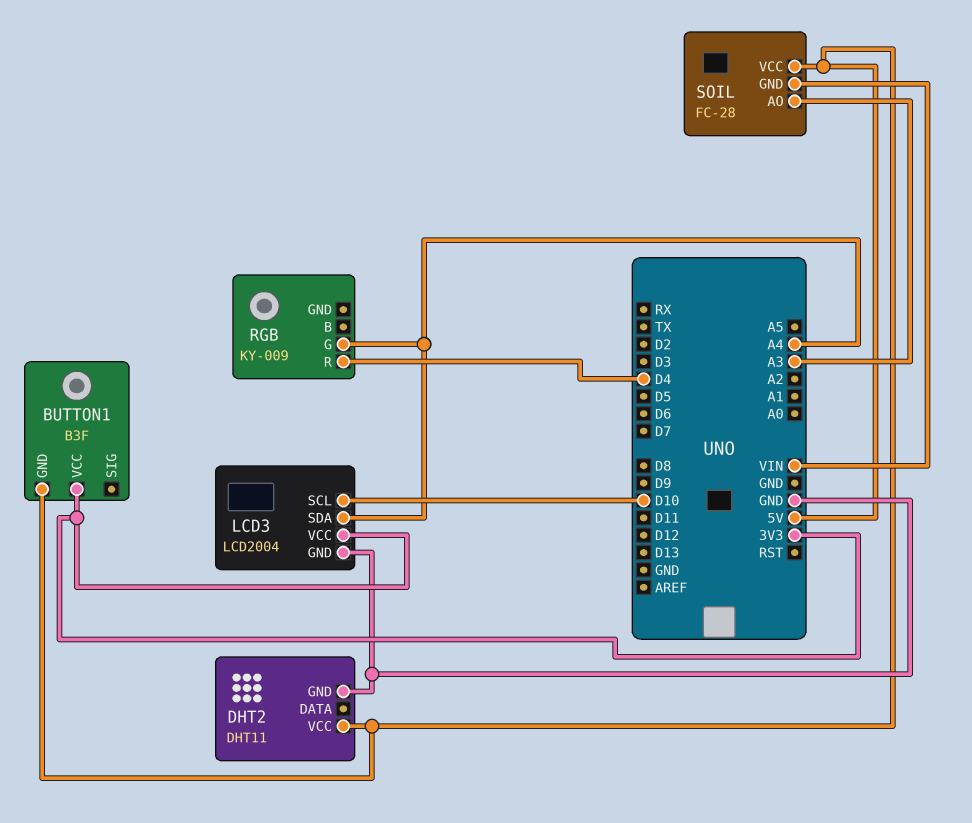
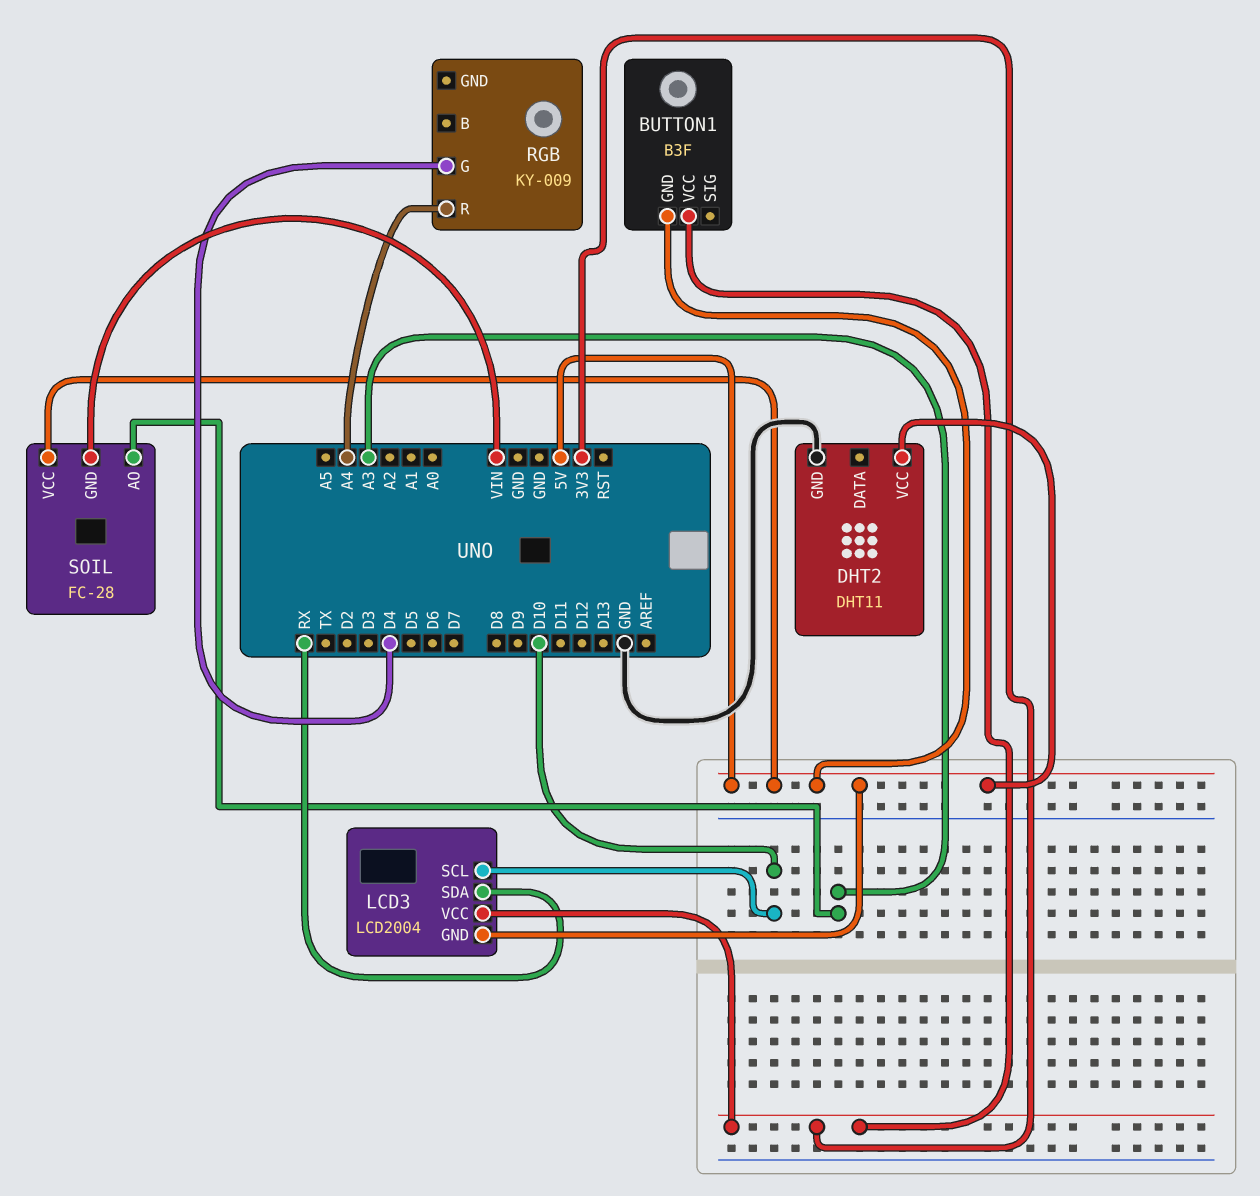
LCD3 pin GND: GND -> 5V
LCD3 pin SDA: A4 -> RX
RGB pin G: A4 -> D4
RGB pin R: D4 -> A4

